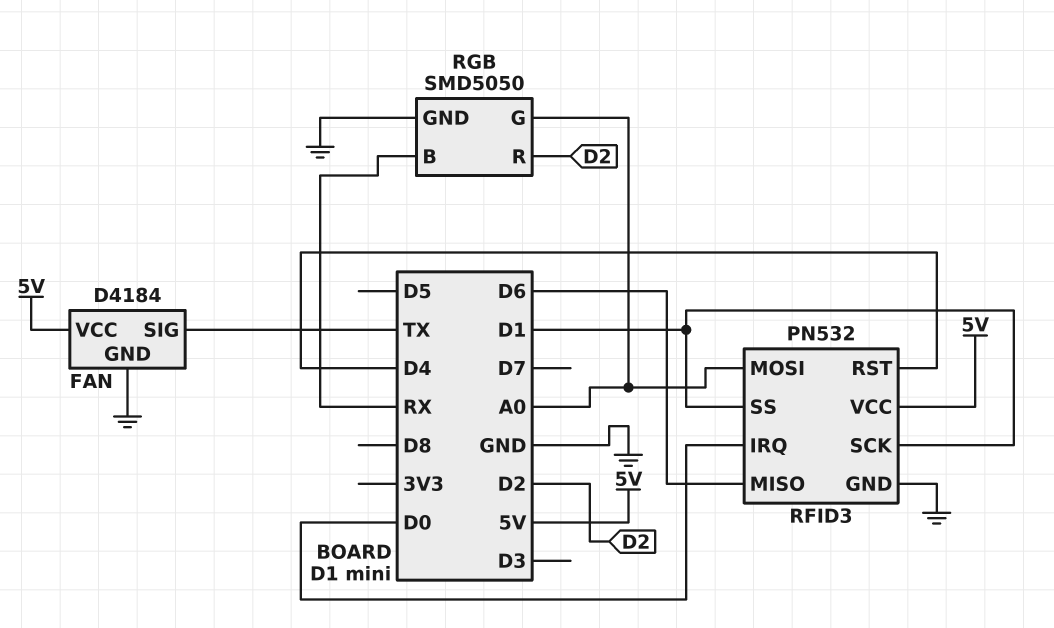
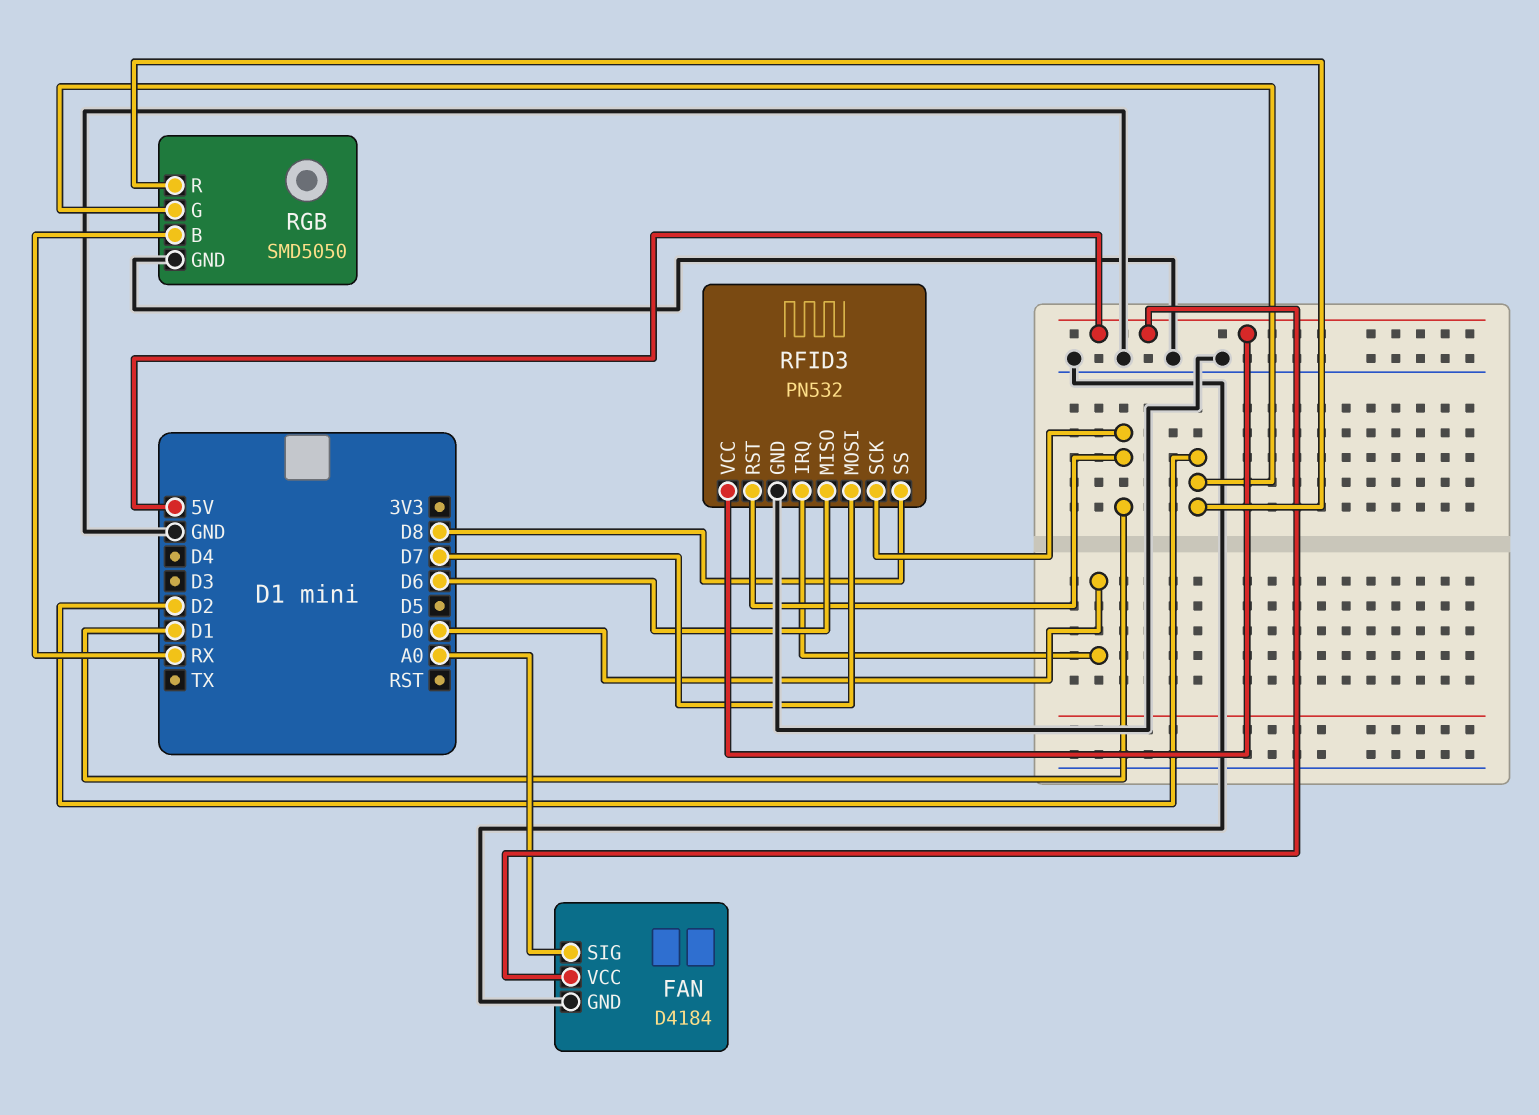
FAN pin SIG: TX -> A0
RFID3 pin MOSI: A0 -> D7
RFID3 pin RST: D4 -> D1
RFID3 pin SS: D1 -> D8
RGB pin G: A0 -> D2

